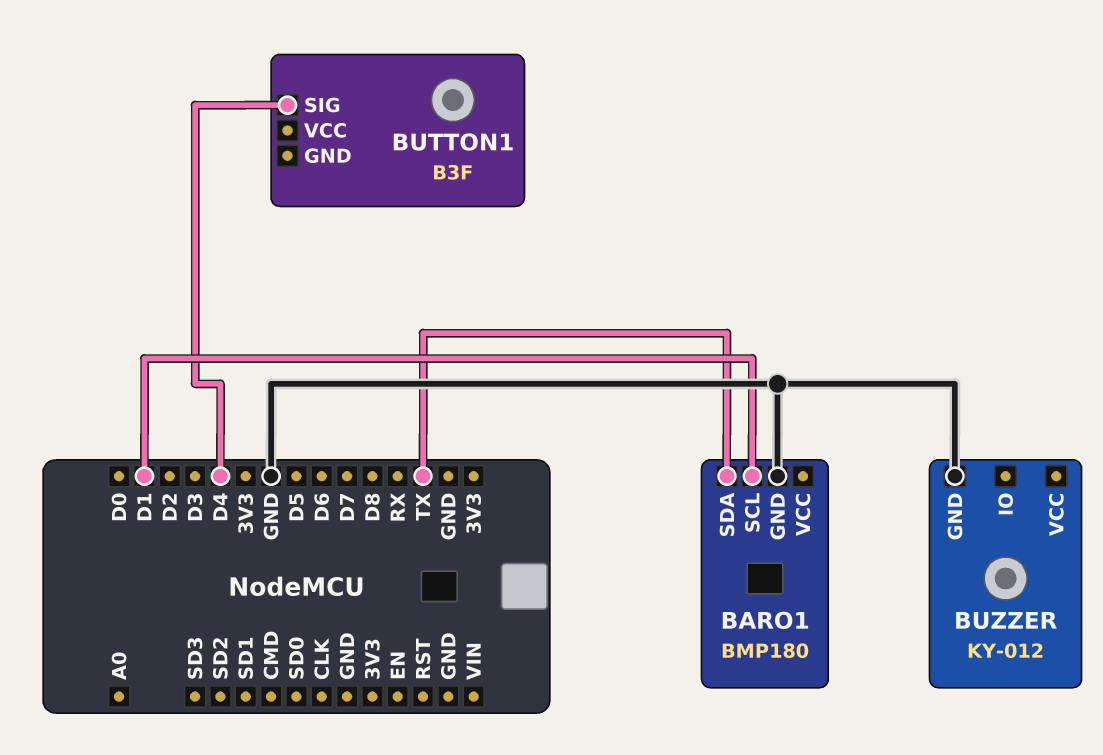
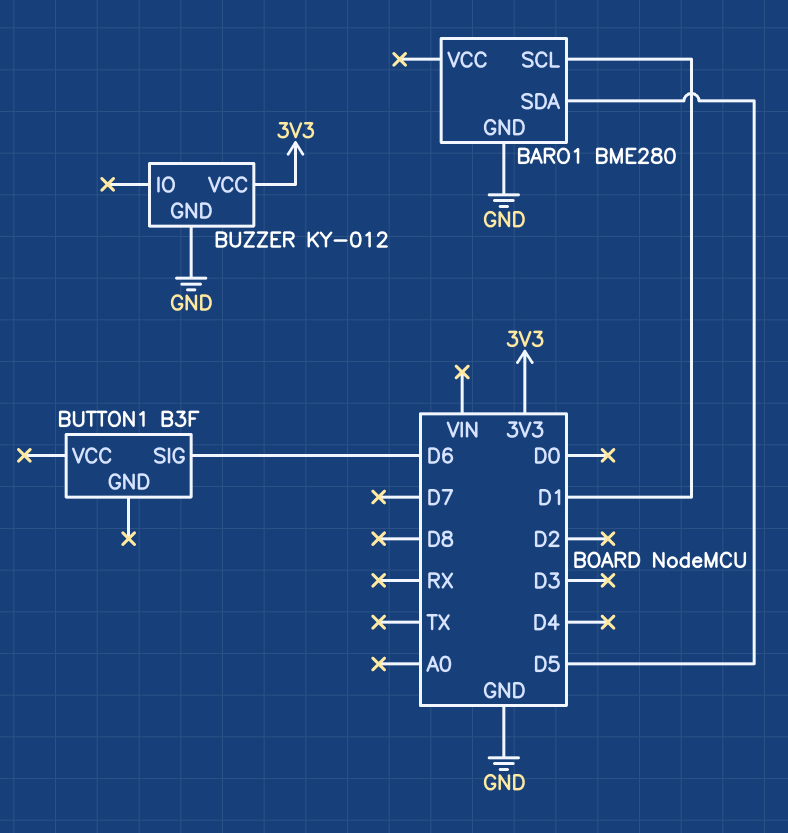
BARO1: BMP180 -> BME280
BARO1 pin SDA: TX -> D5
BUTTON1 pin SIG: D4 -> D6
BUZZER pin VCC: none -> 3V3

